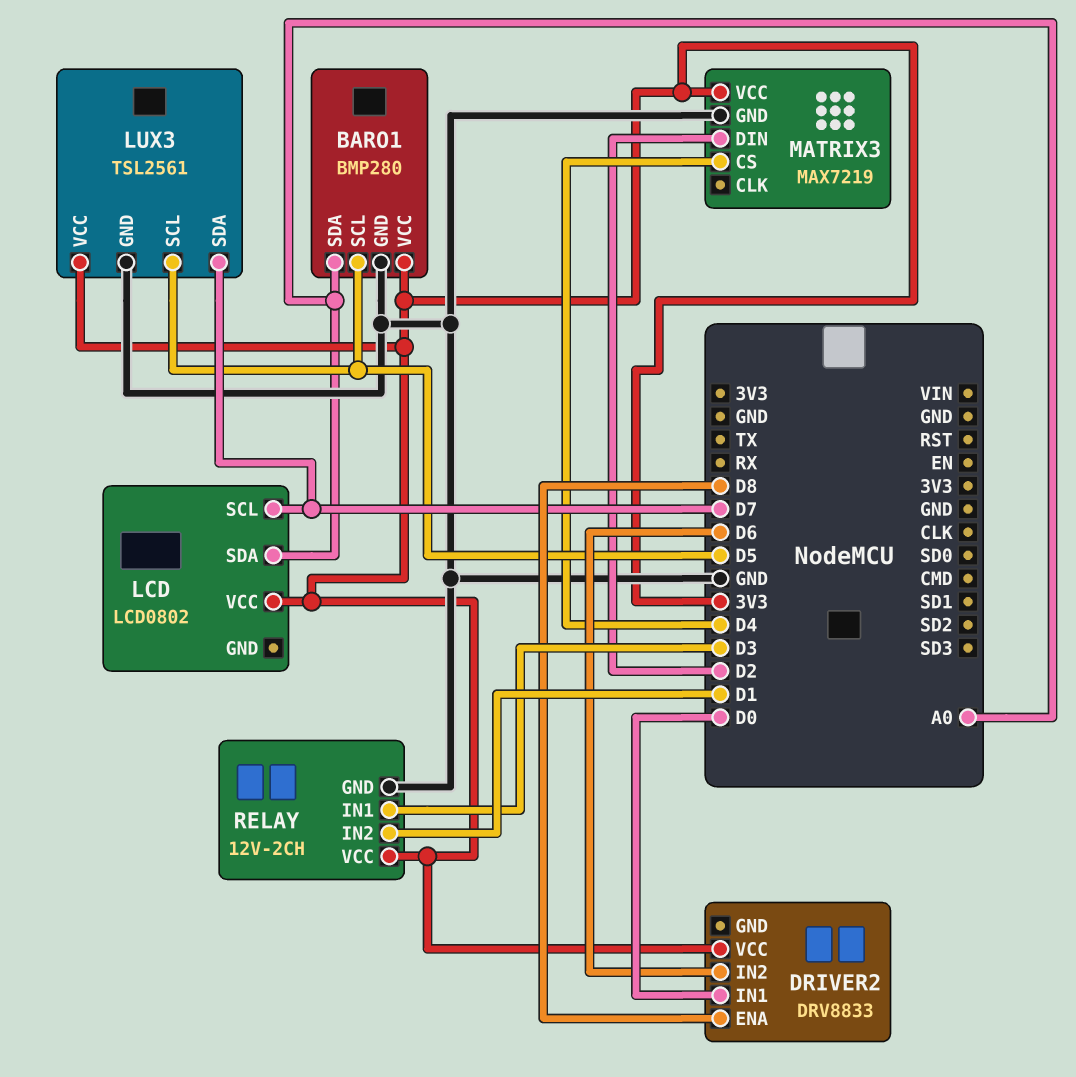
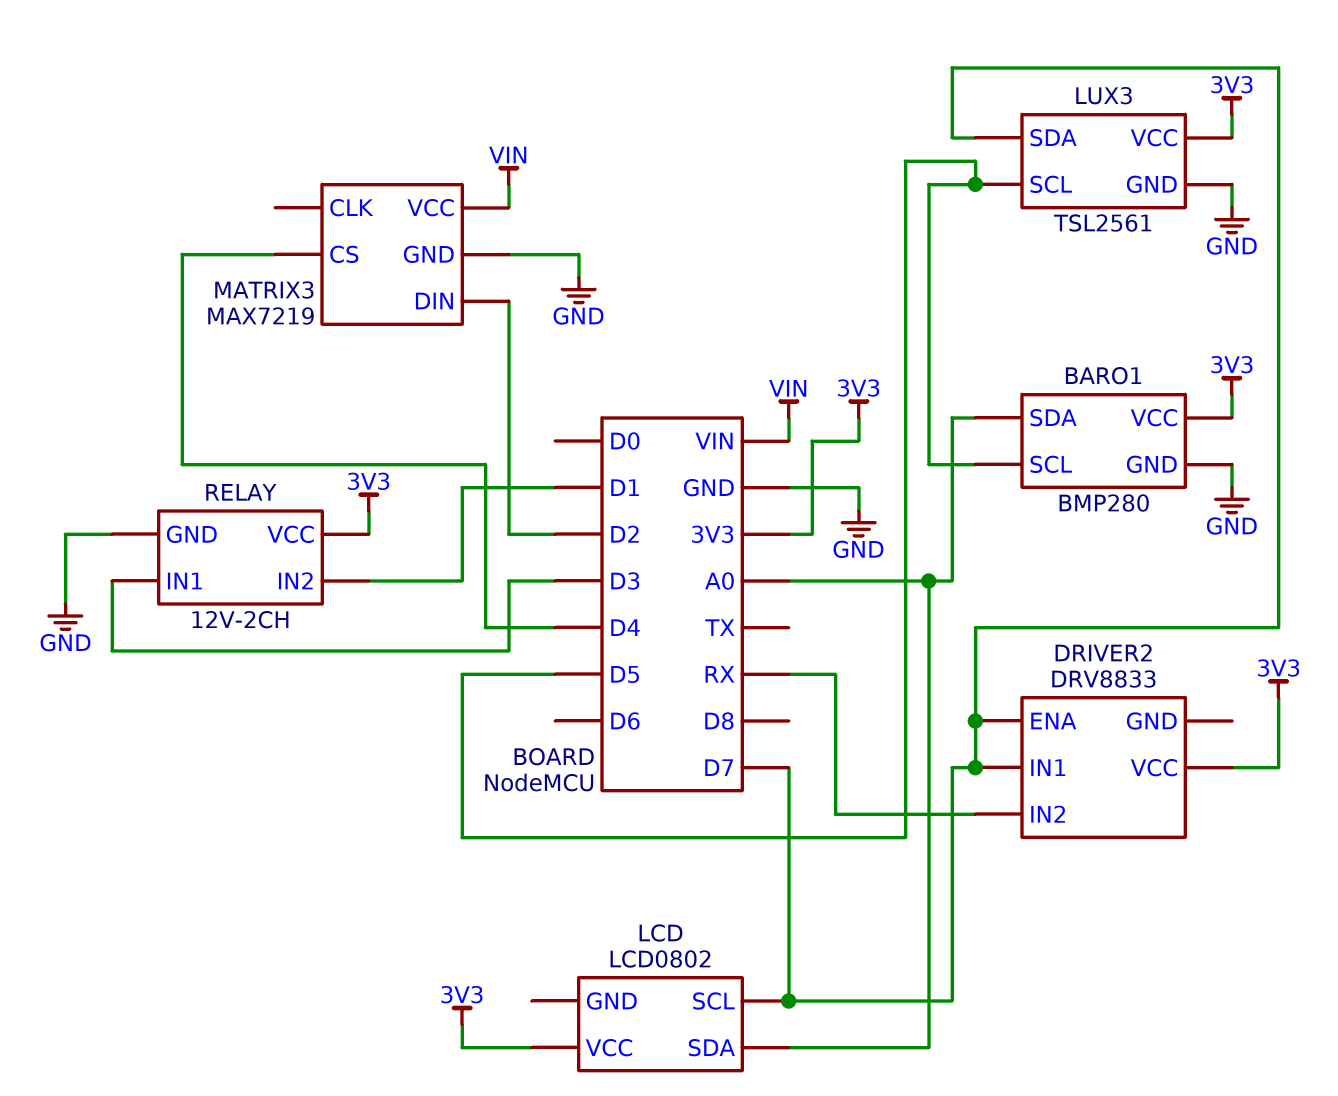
DRIVER2 pin ENA: D8 -> D7
DRIVER2 pin IN1: D0 -> D7
DRIVER2 pin IN2: D6 -> RX
MATRIX3 pin VCC: 3V3 -> VIN

